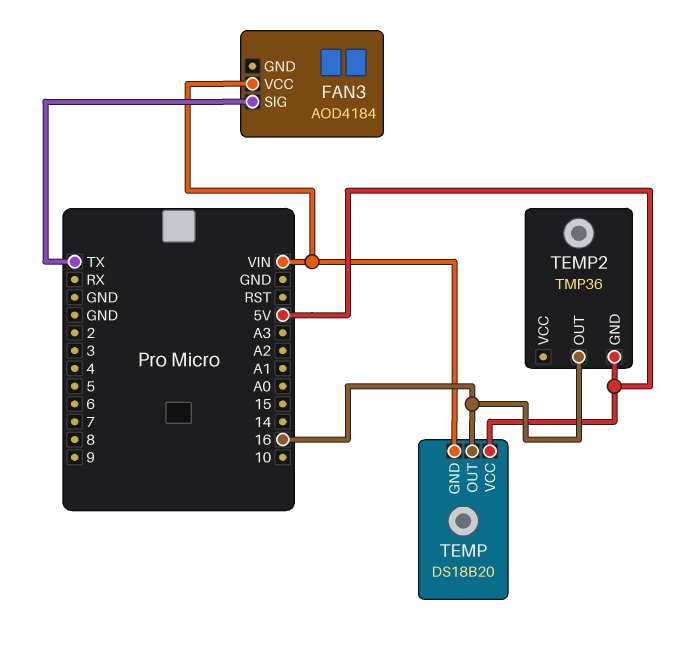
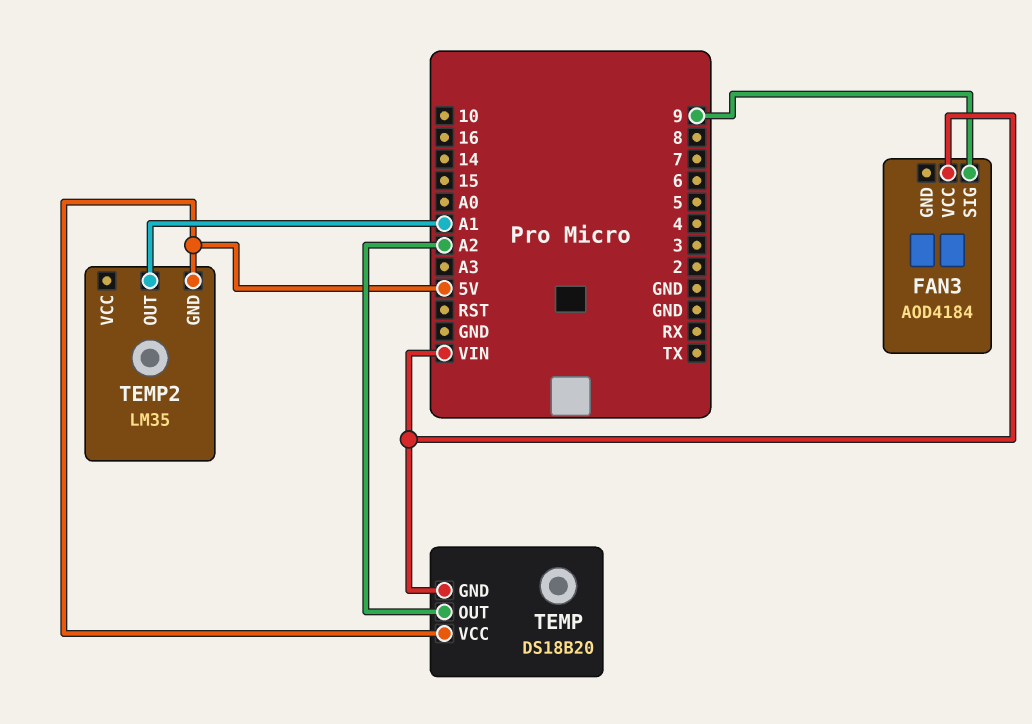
FAN3 pin SIG: TX -> 9
TEMP pin OUT: 16 -> A2
TEMP2: TMP36 -> LM35
TEMP2 pin OUT: 16 -> A1

